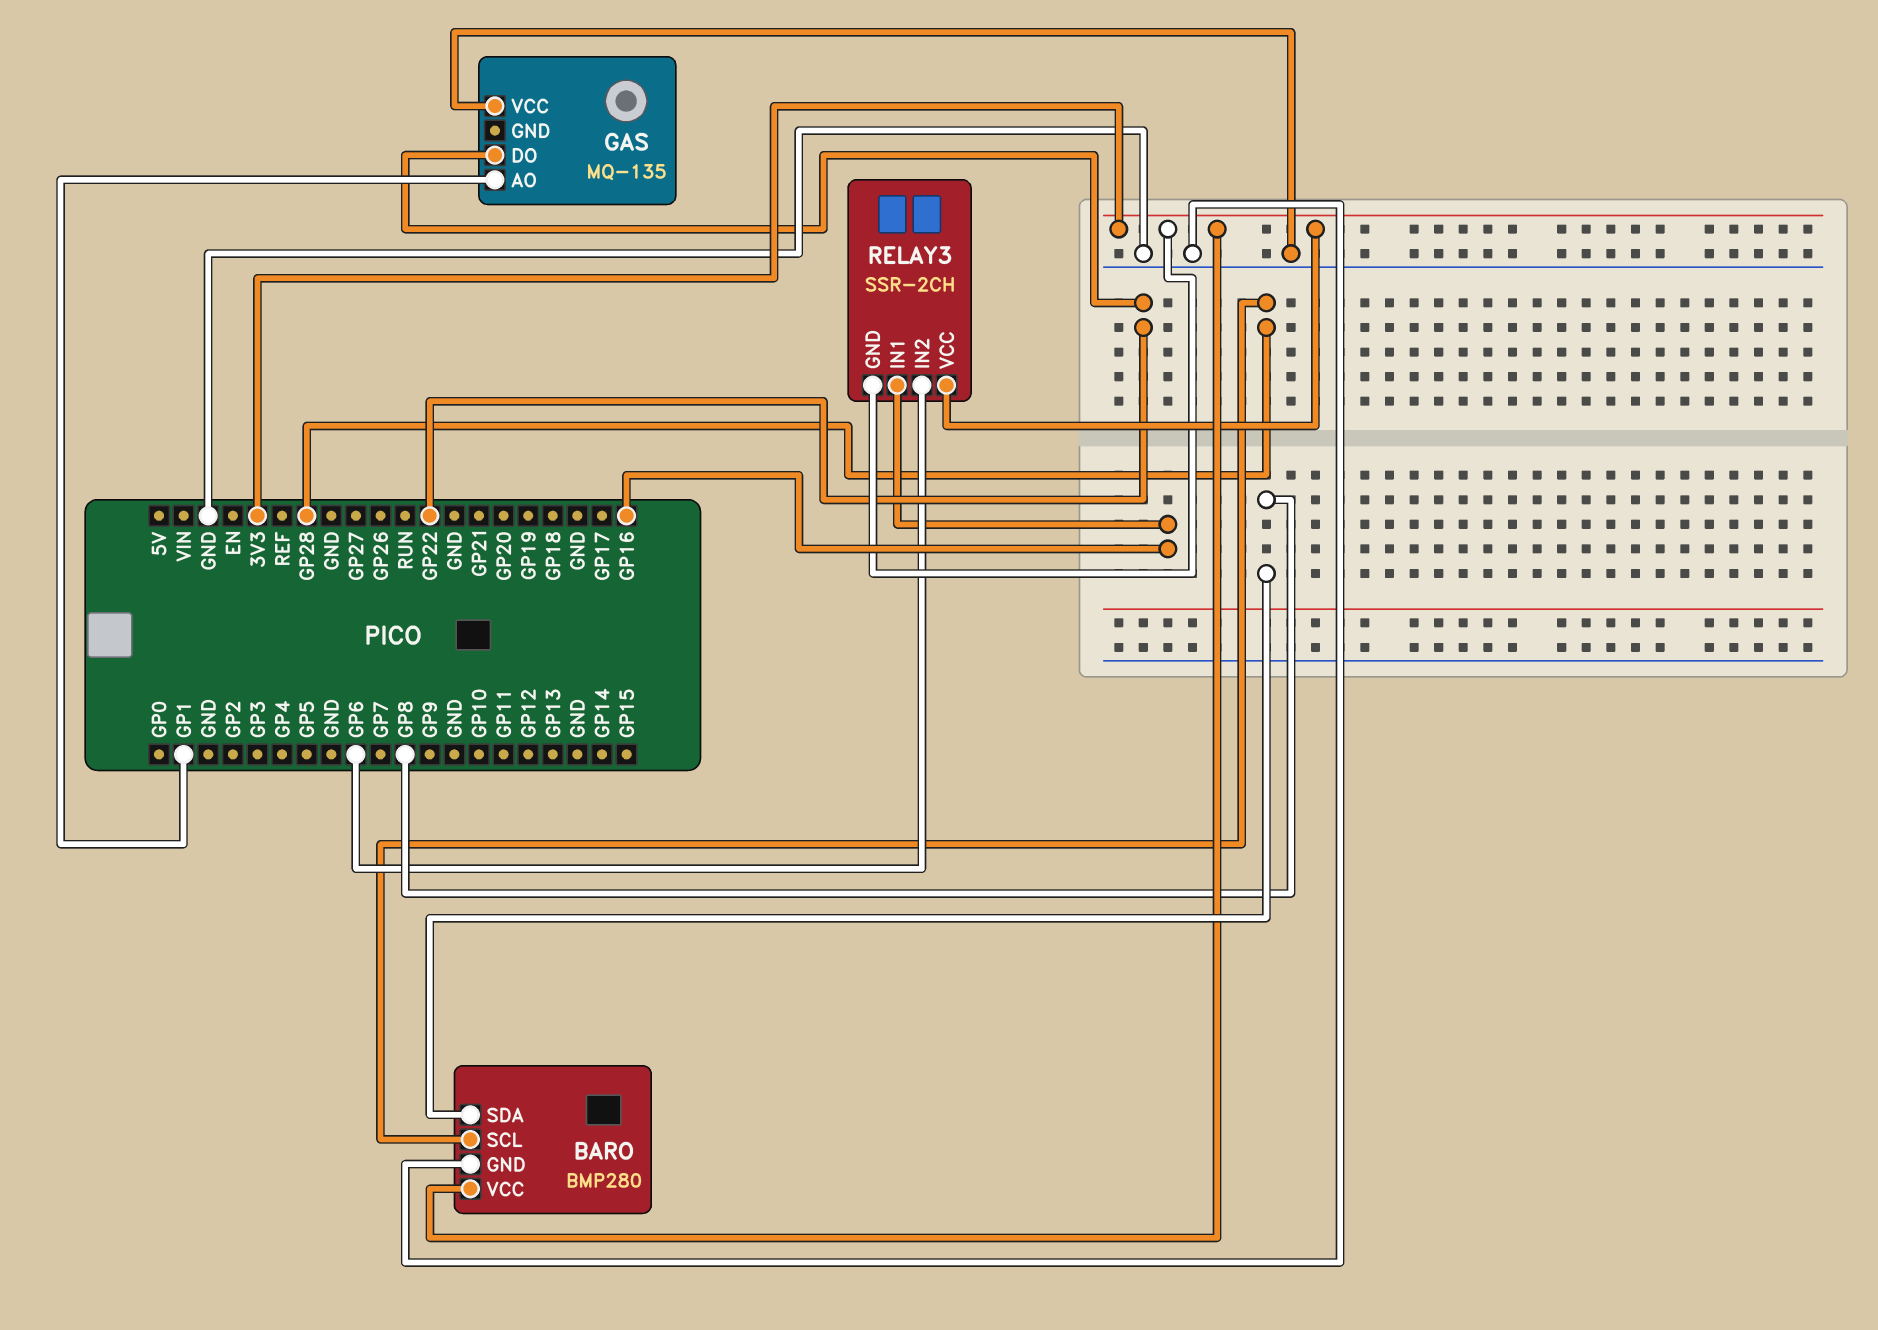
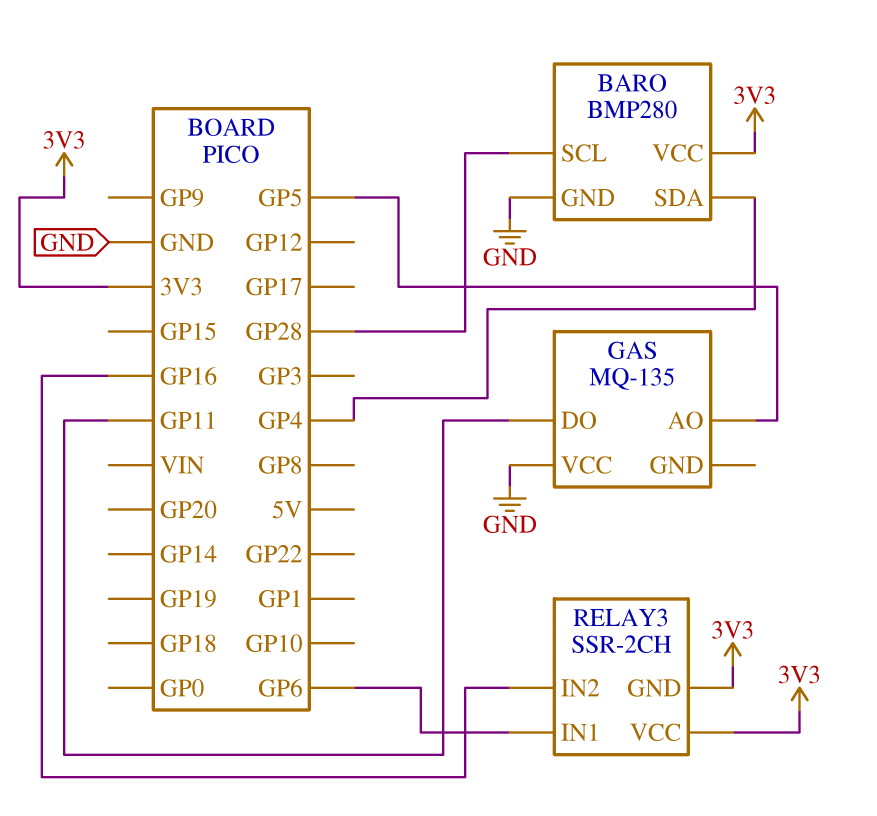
BARO pin SDA: GP8 -> GP4
GAS pin AO: GP1 -> GP5
GAS pin DO: GP22 -> GP11
RELAY3 pin IN1: GP16 -> GP6
RELAY3 pin IN2: GP6 -> GP16

